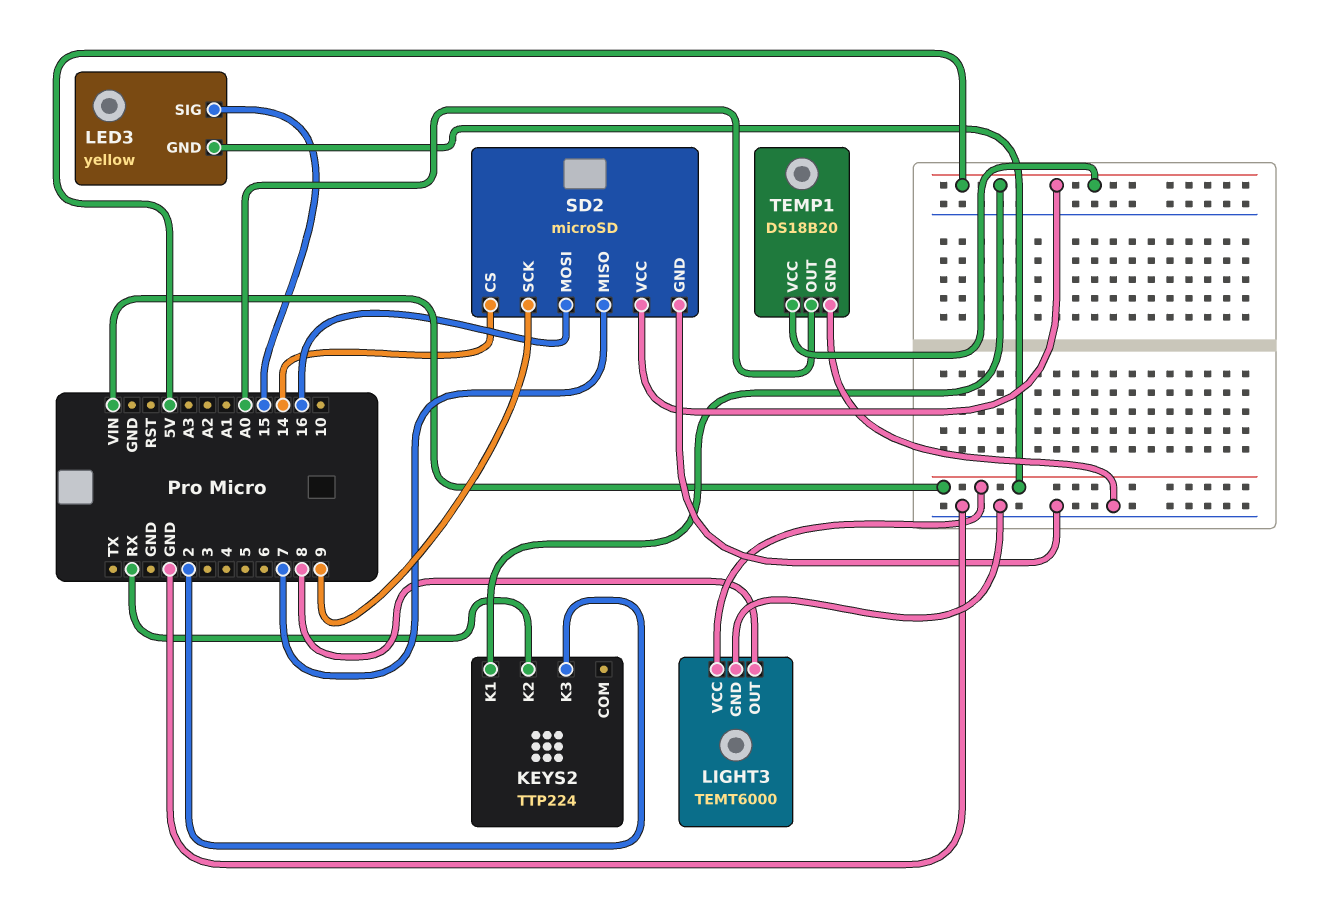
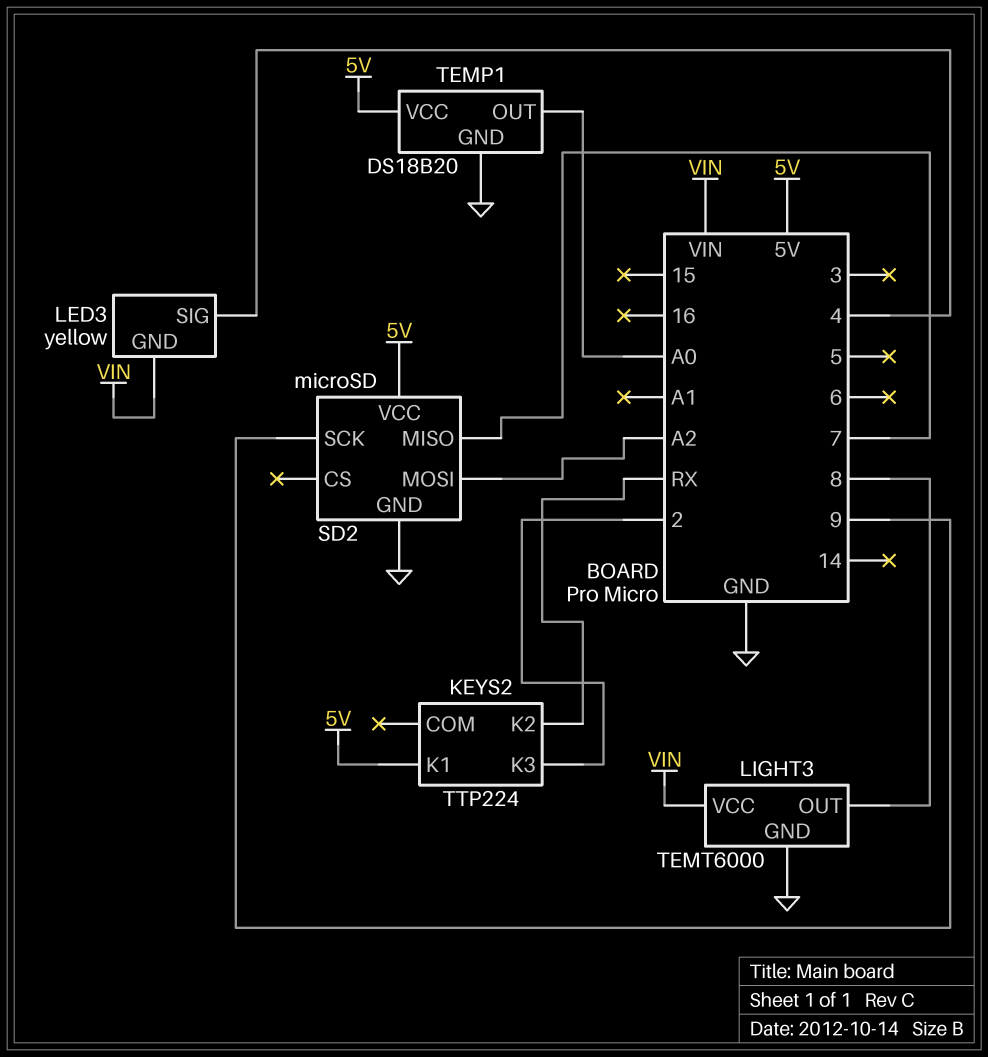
LED3 pin SIG: 15 -> 4
SD2 pin CS: 14 -> none
SD2 pin MOSI: 16 -> A2

